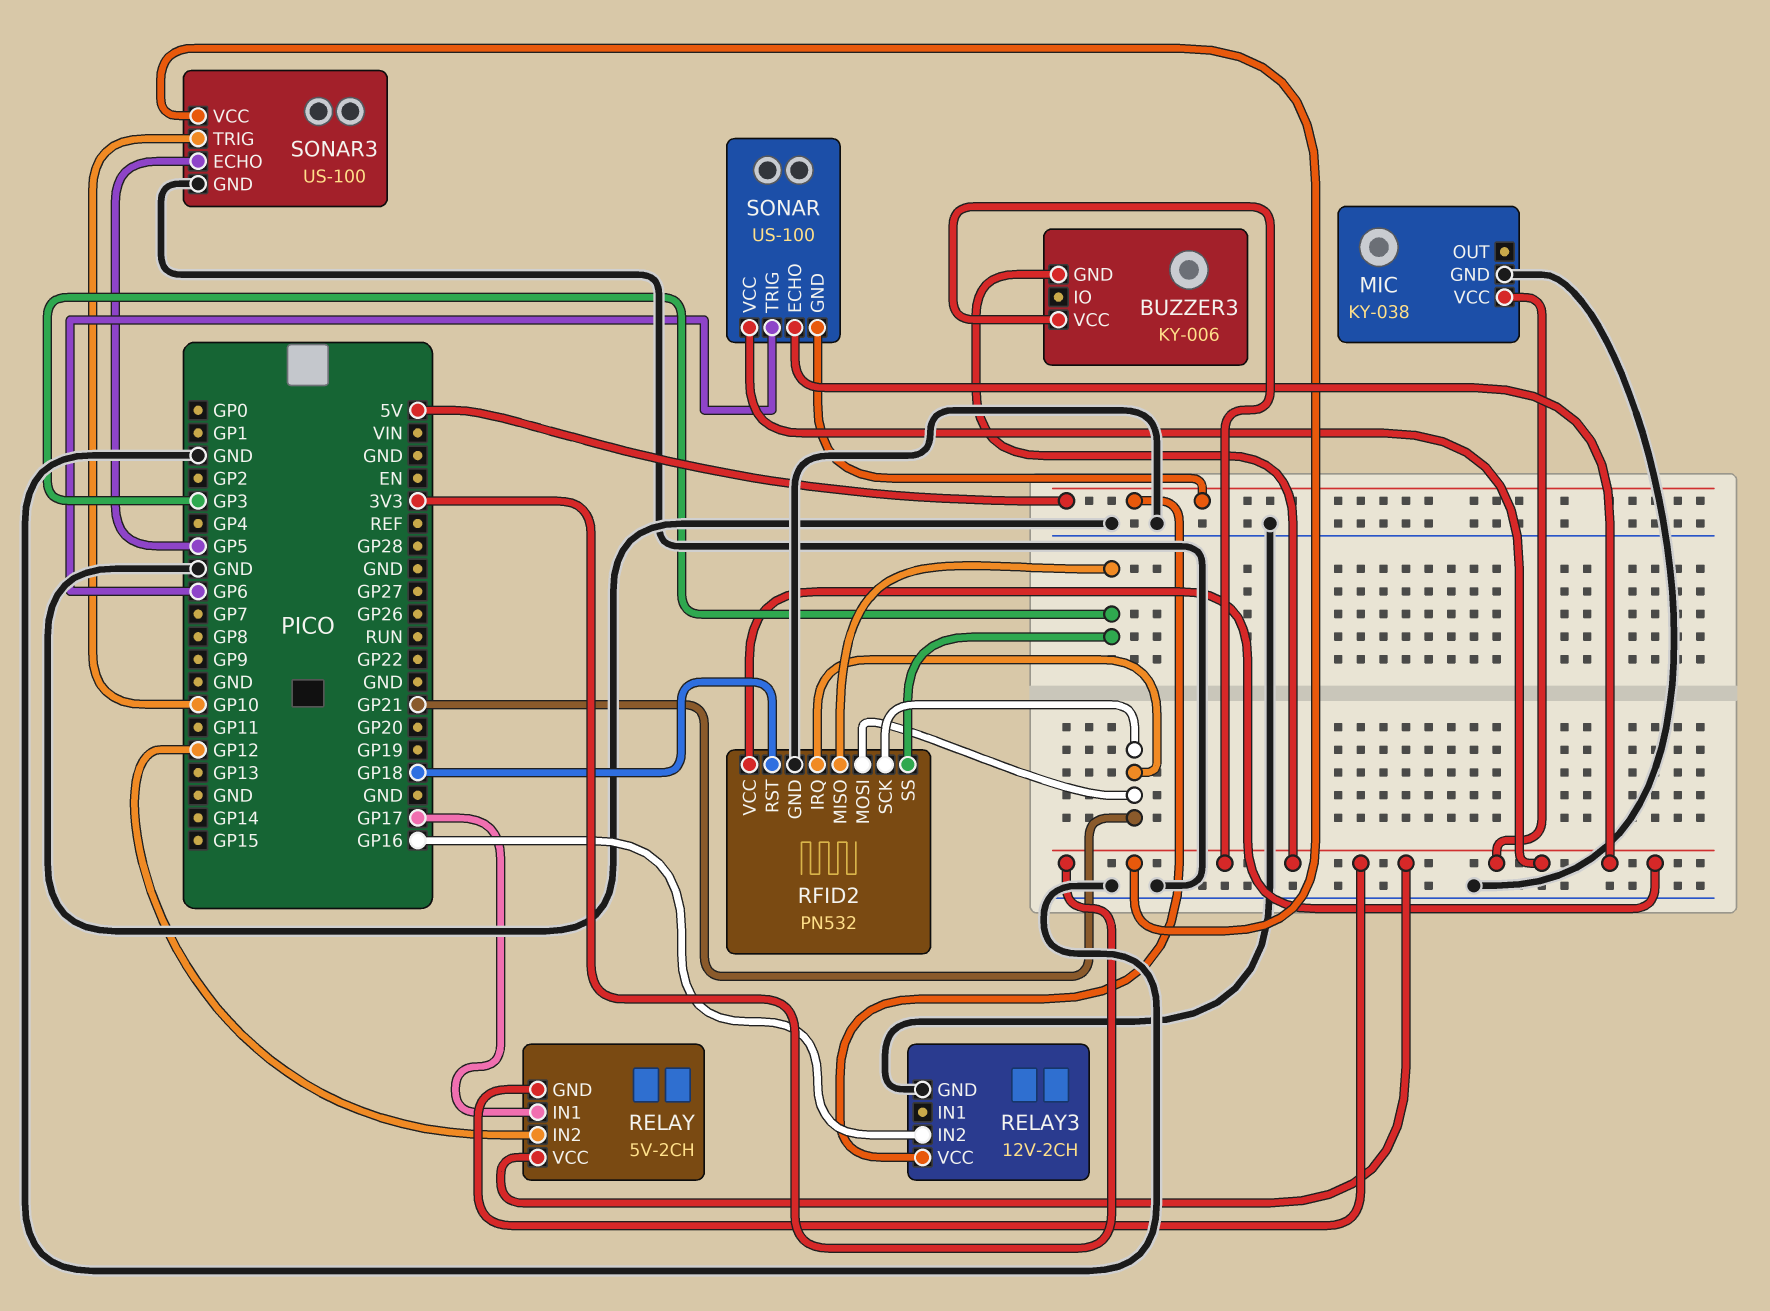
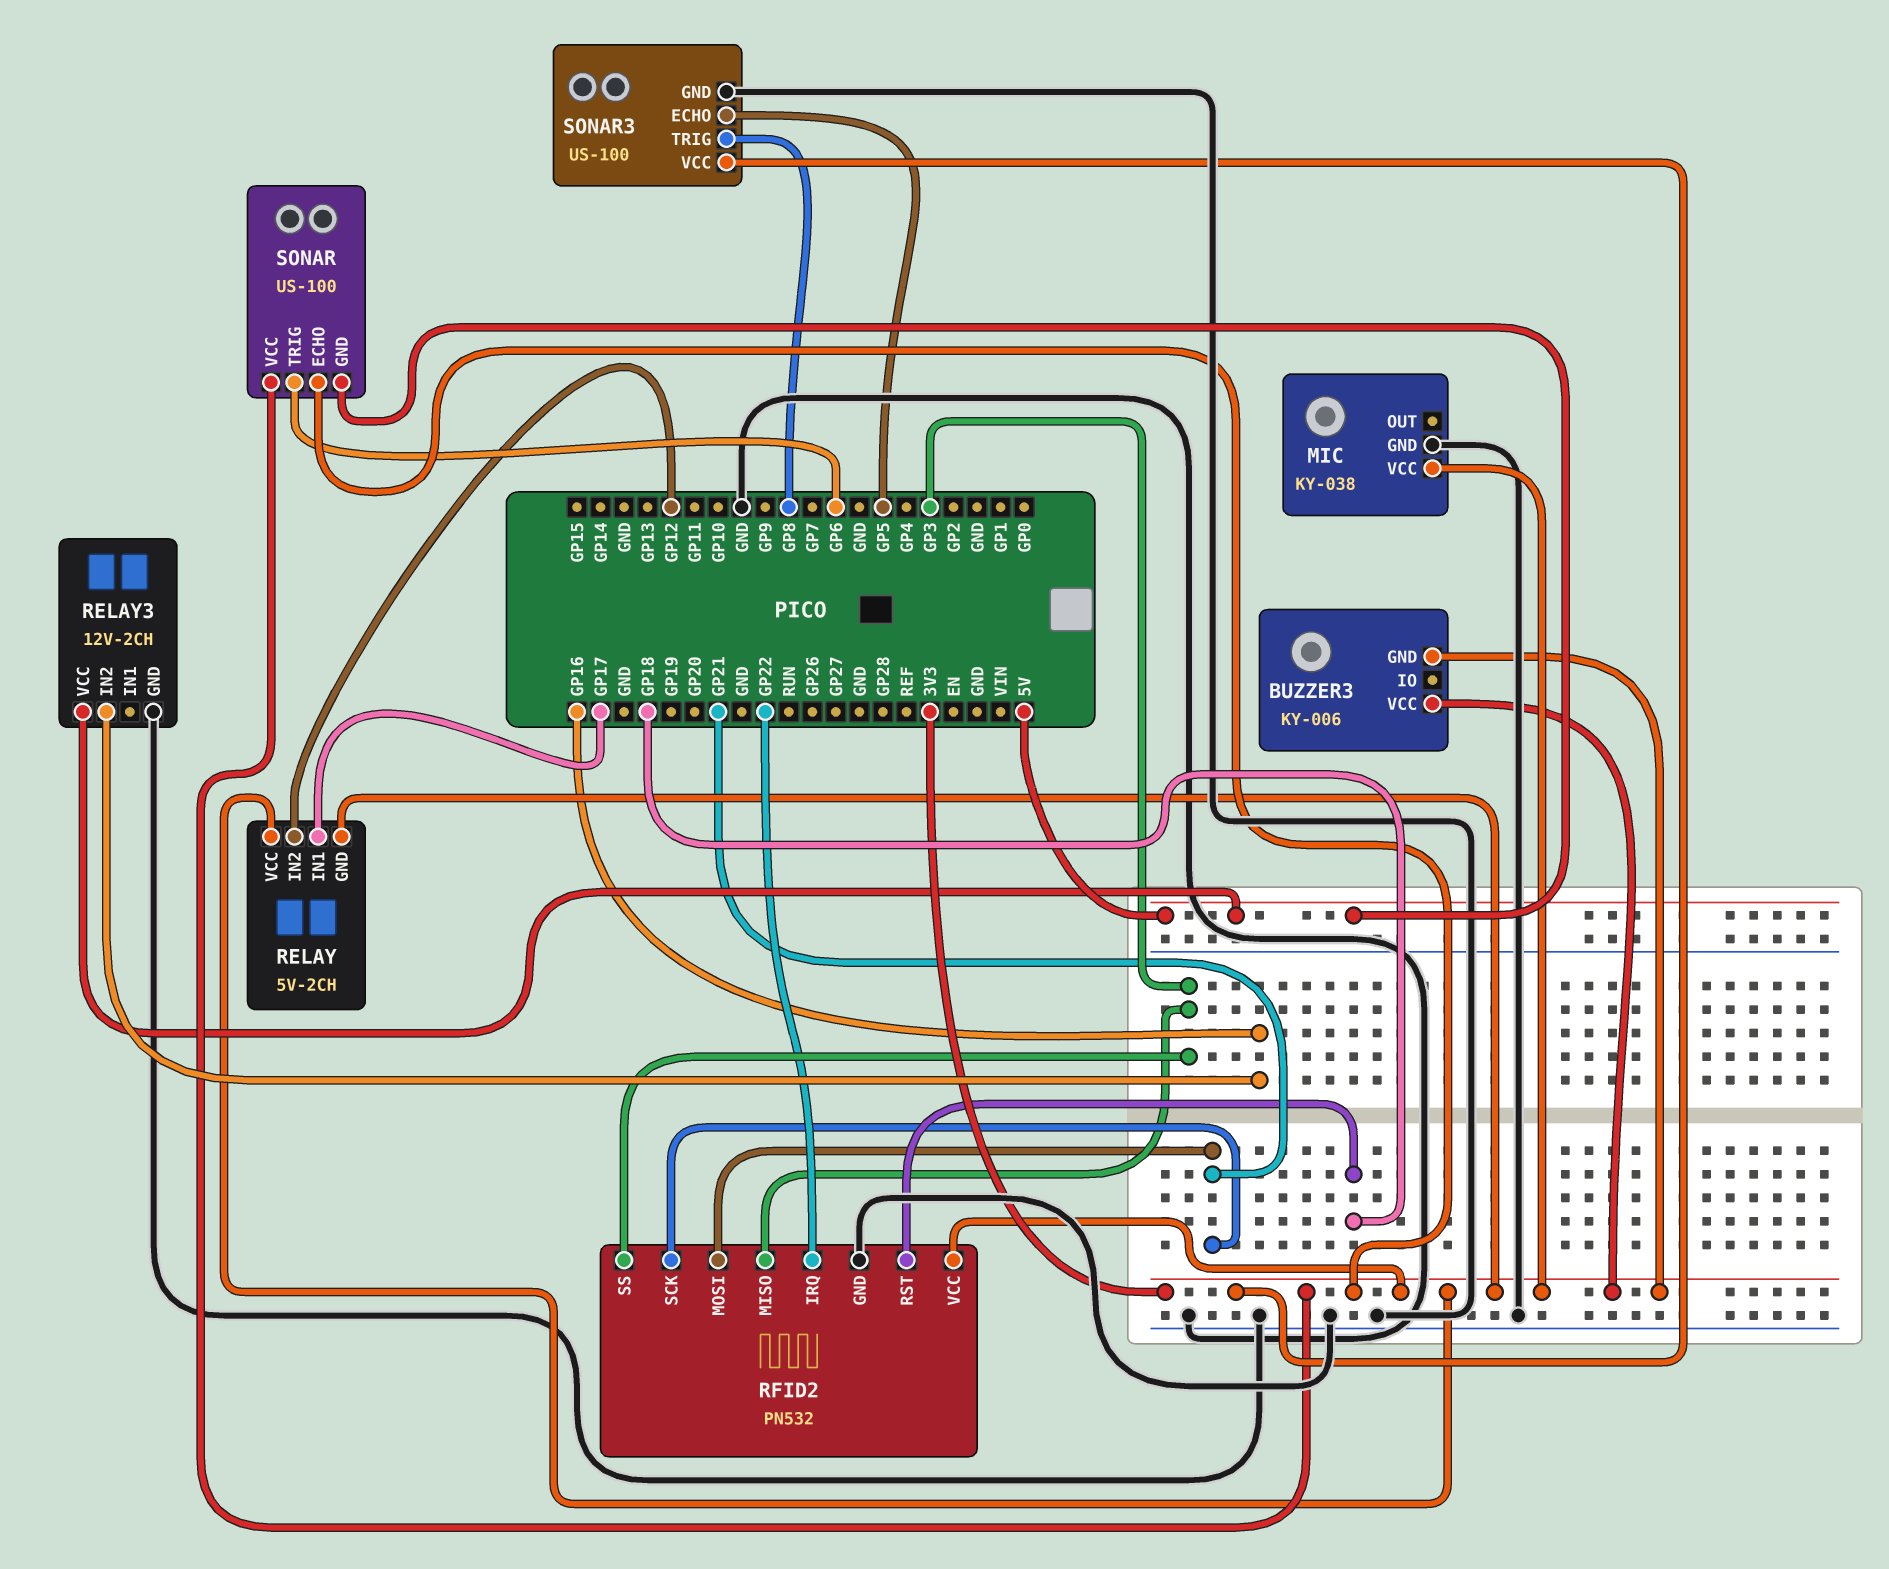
RFID2 pin IRQ: GP21 -> GP22
SONAR3 pin TRIG: GP10 -> GP8

